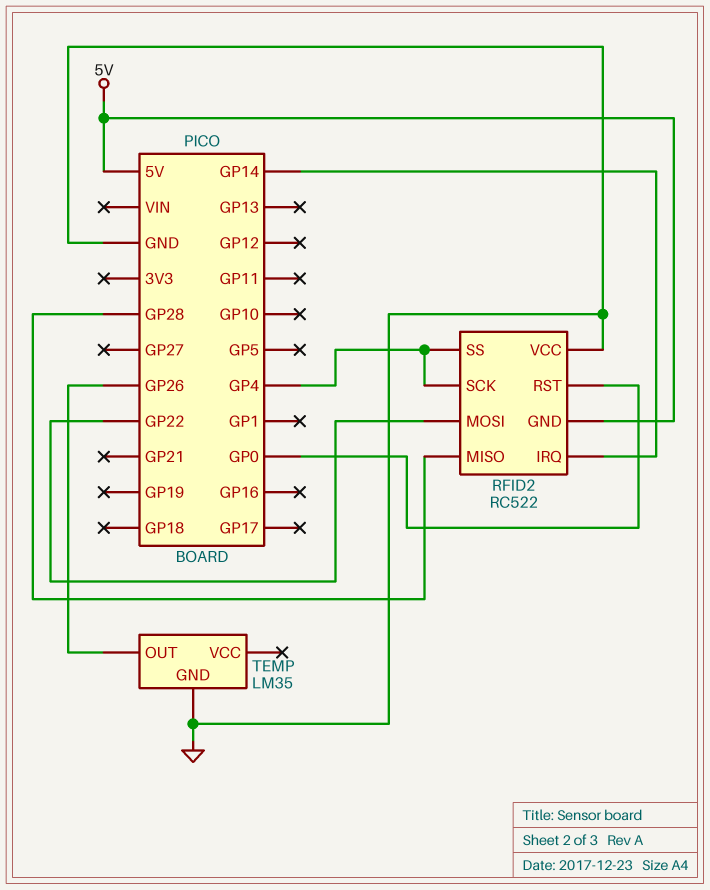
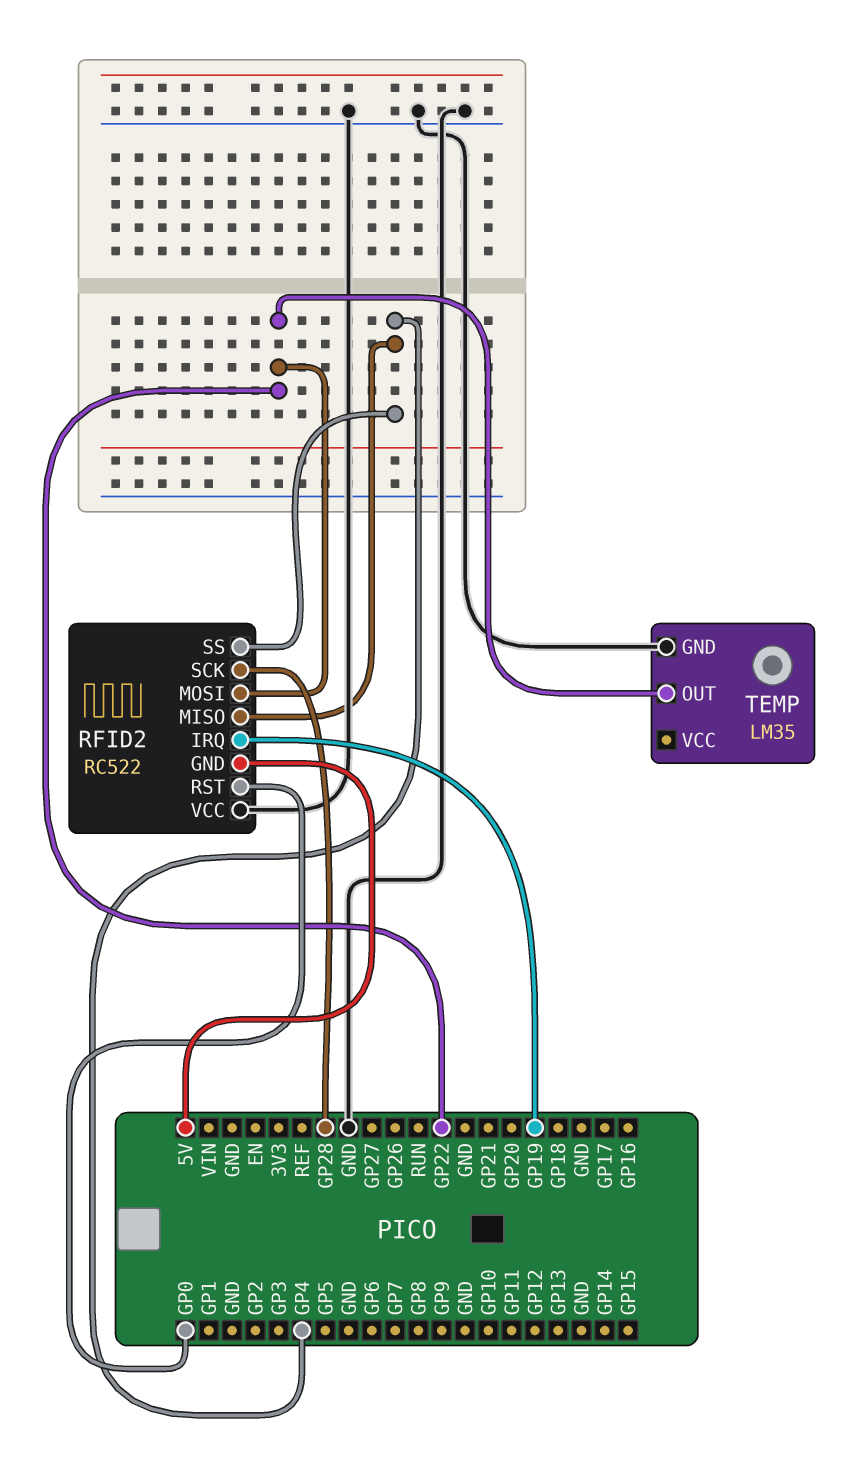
RFID2 pin IRQ: GP14 -> GP19
RFID2 pin MISO: GP28 -> GP4
RFID2 pin SCK: GP4 -> GP28
TEMP pin OUT: GP26 -> GP22

